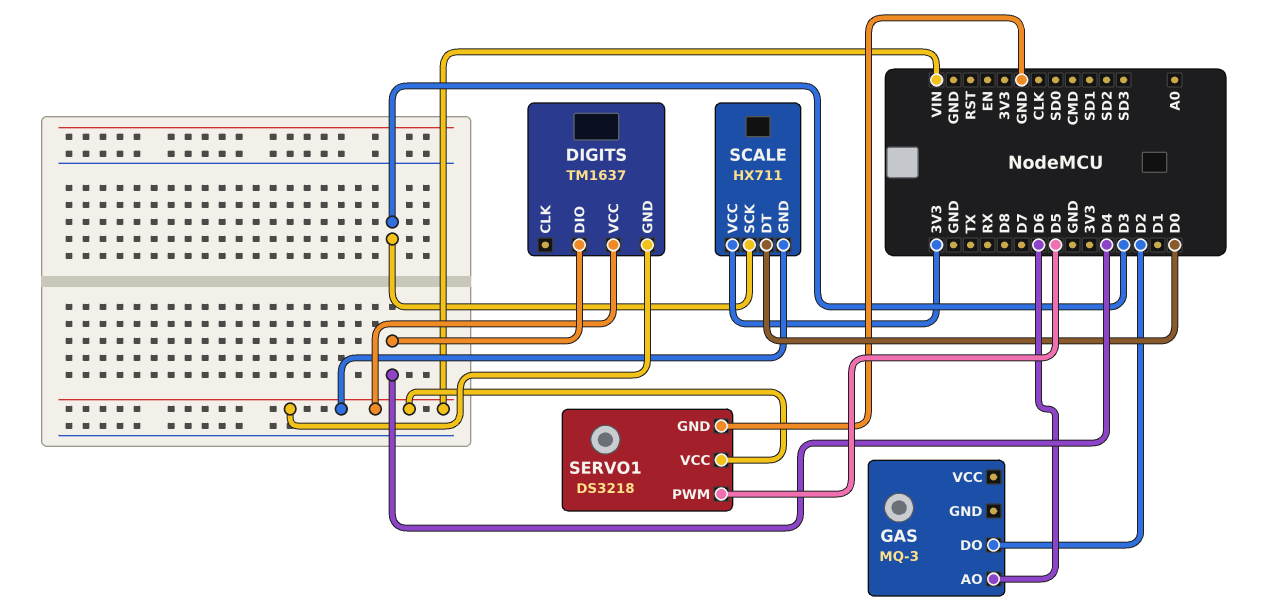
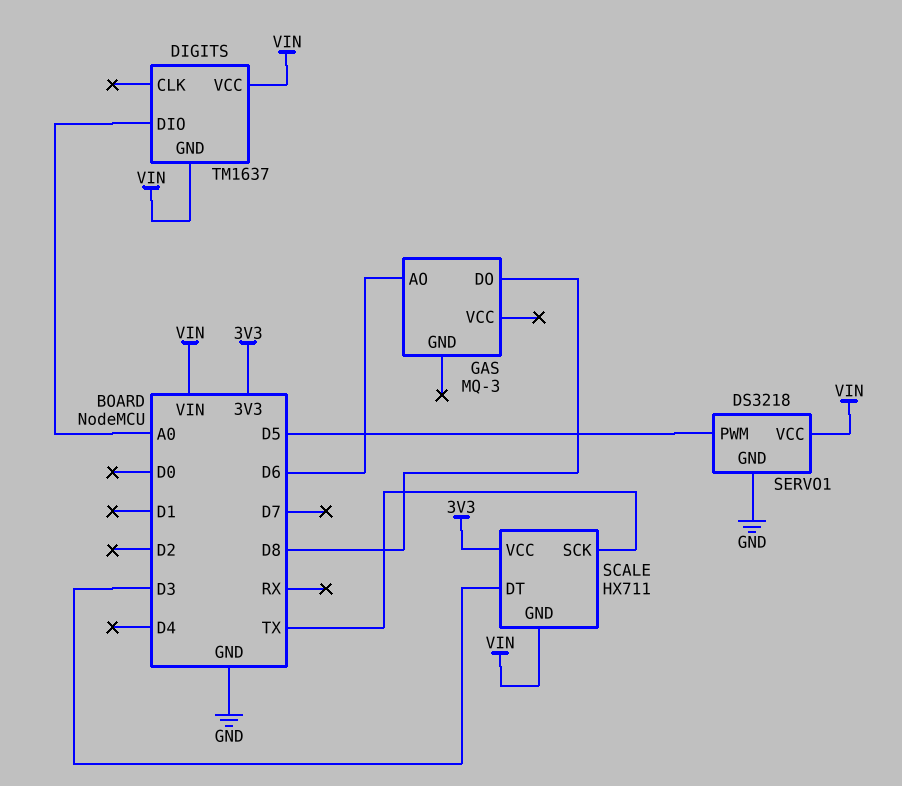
DIGITS pin DIO: D4 -> A0
GAS pin DO: D2 -> D8
SCALE pin DT: D0 -> D3
SCALE pin SCK: D3 -> TX

